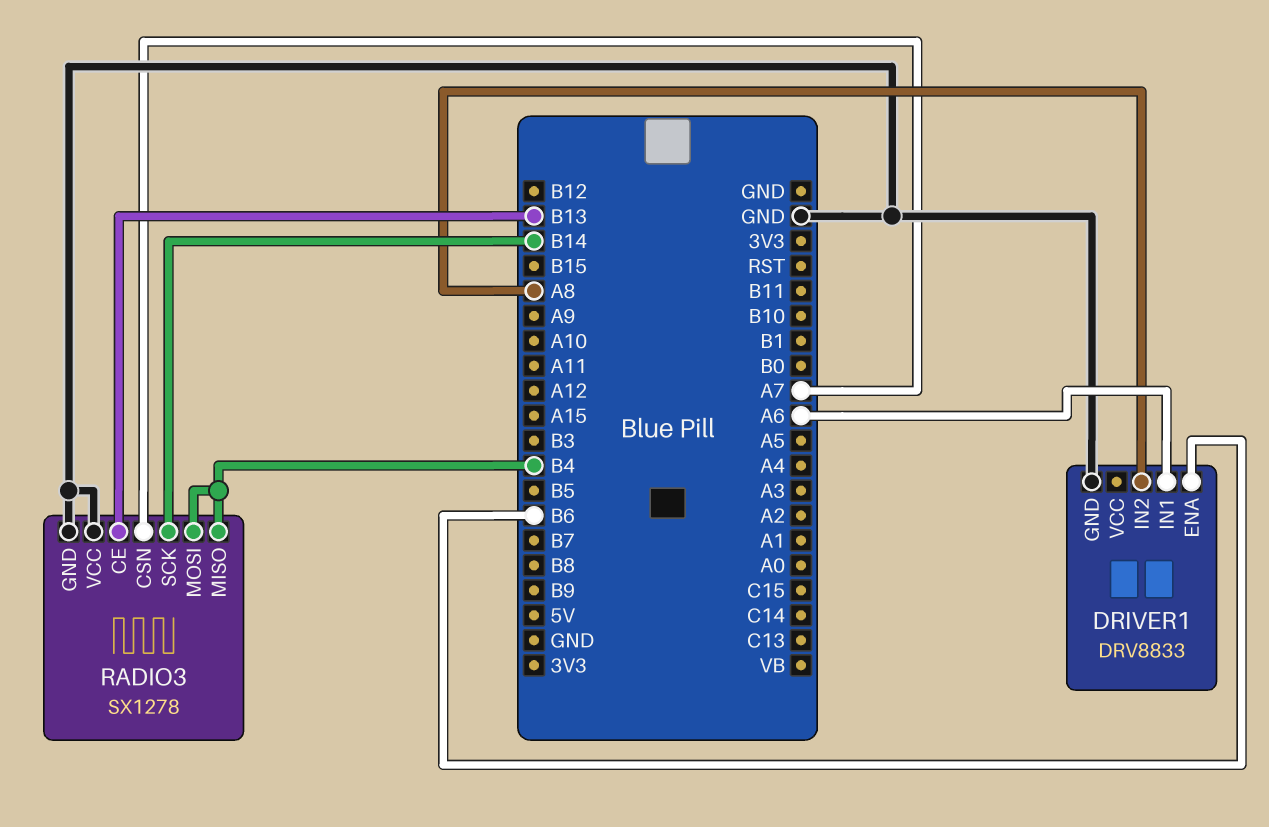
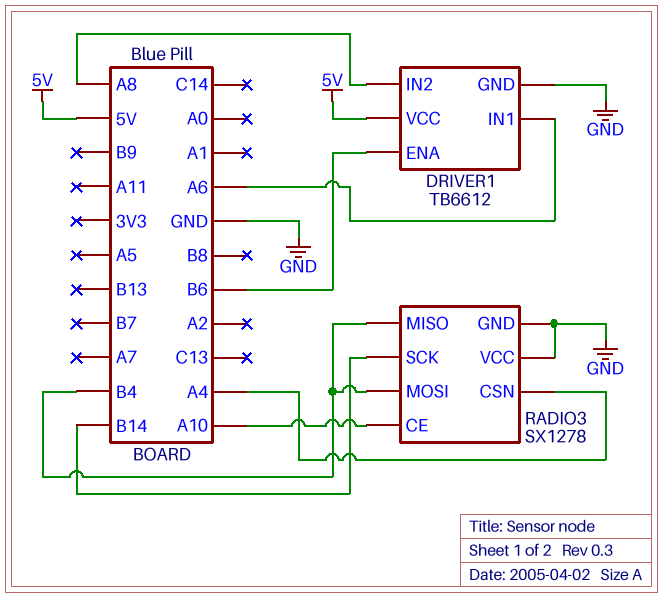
DRIVER1: DRV8833 -> TB6612
DRIVER1 pin VCC: none -> 5V
RADIO3 pin CE: B13 -> A10
RADIO3 pin CSN: A7 -> A4

